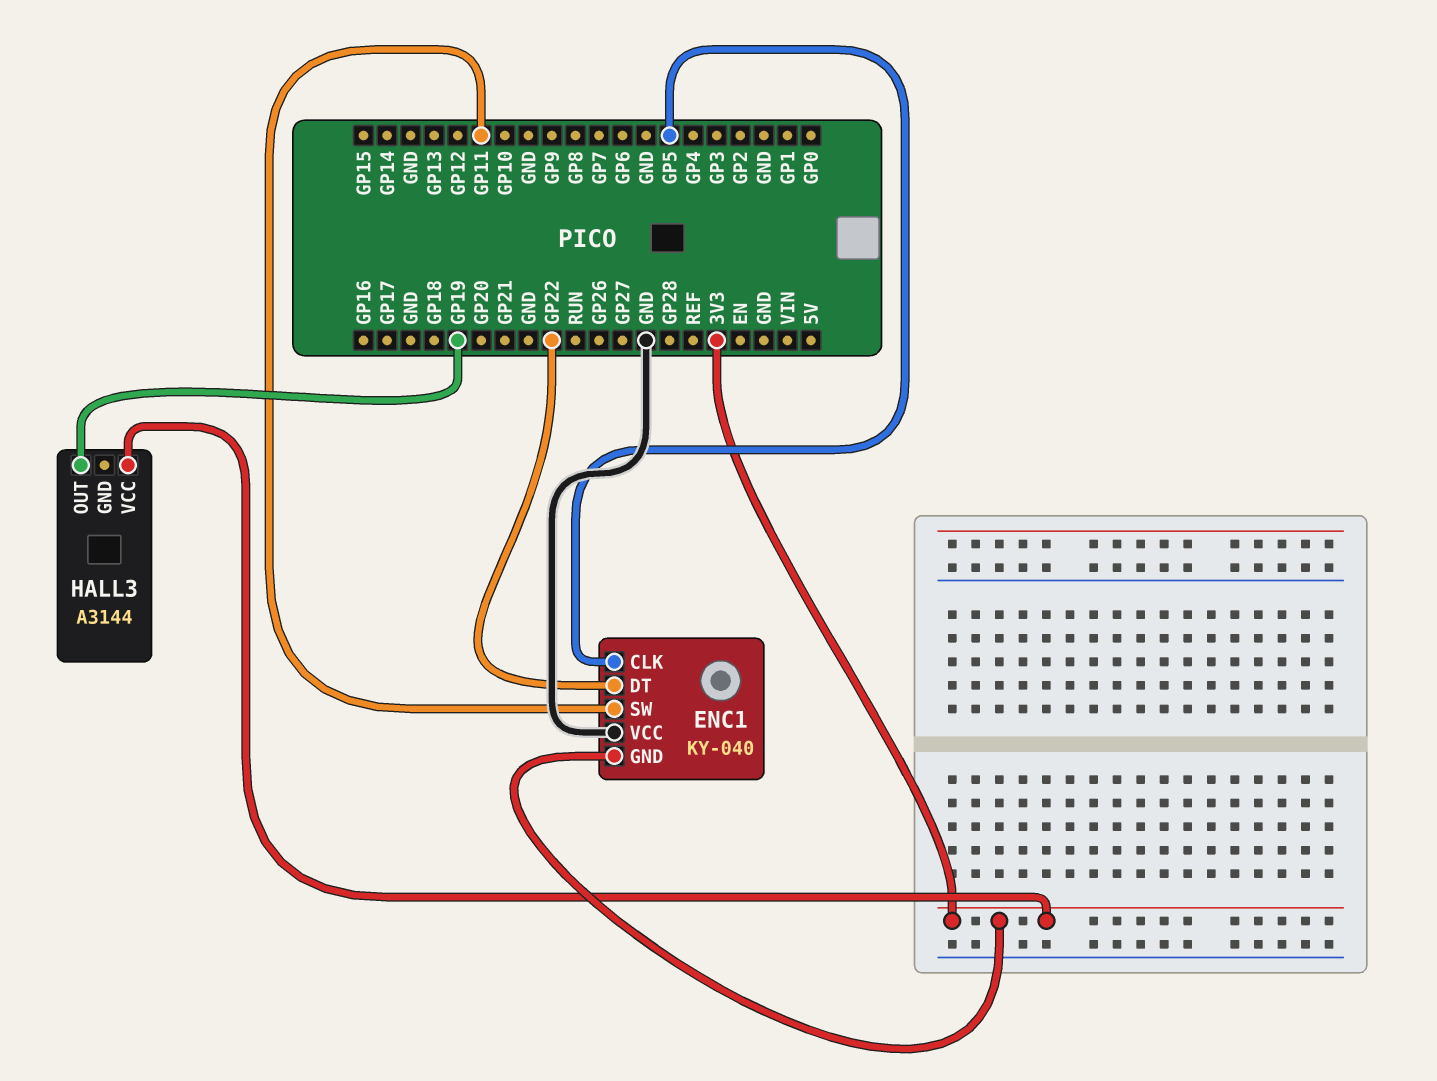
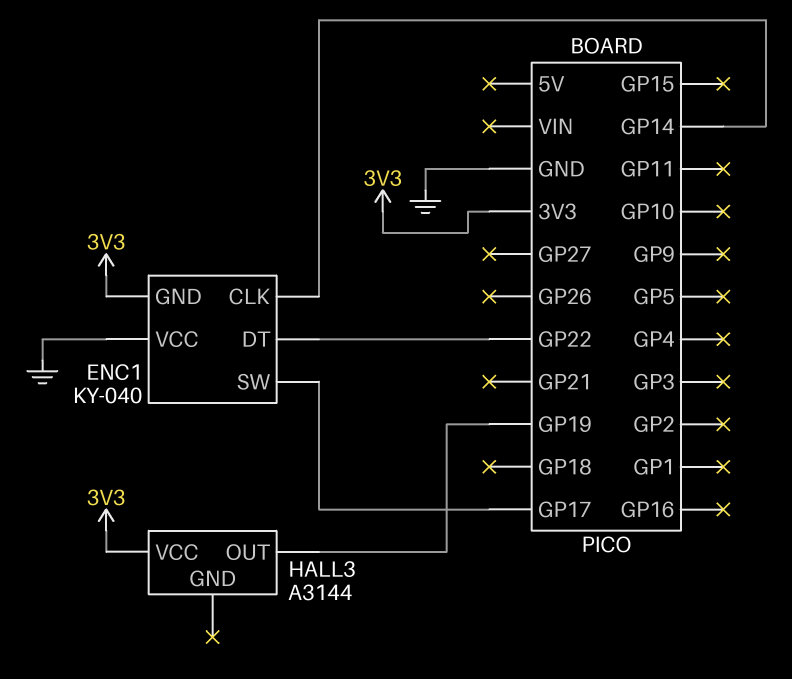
ENC1 pin CLK: GP5 -> GP14
ENC1 pin SW: GP11 -> GP17

